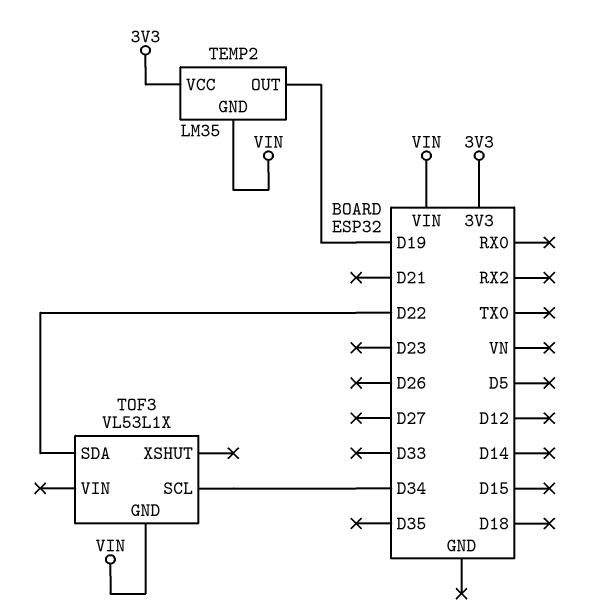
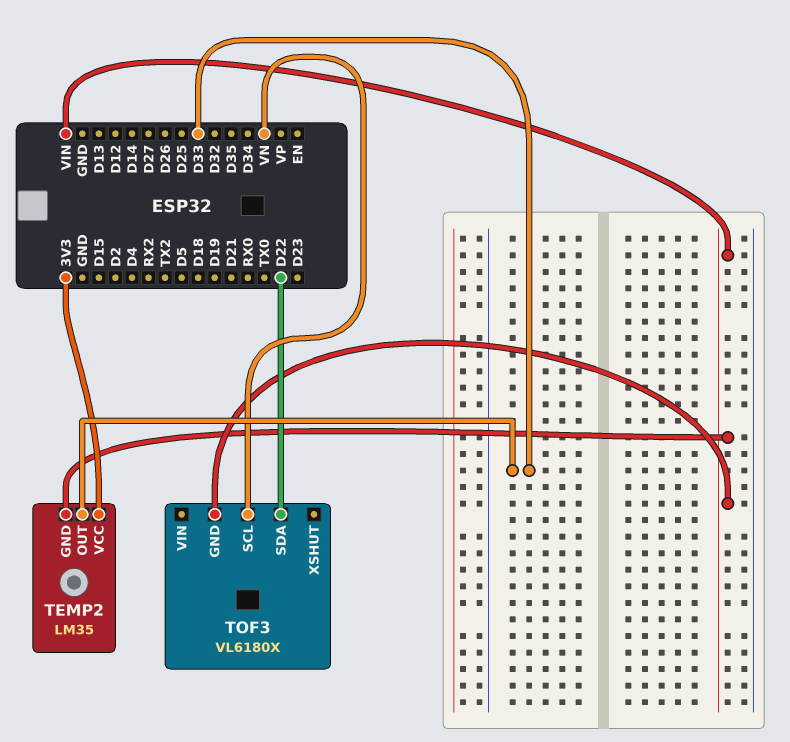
TEMP2 pin OUT: D19 -> D33
TOF3: VL53L1X -> VL6180X
TOF3 pin SCL: D34 -> VN

